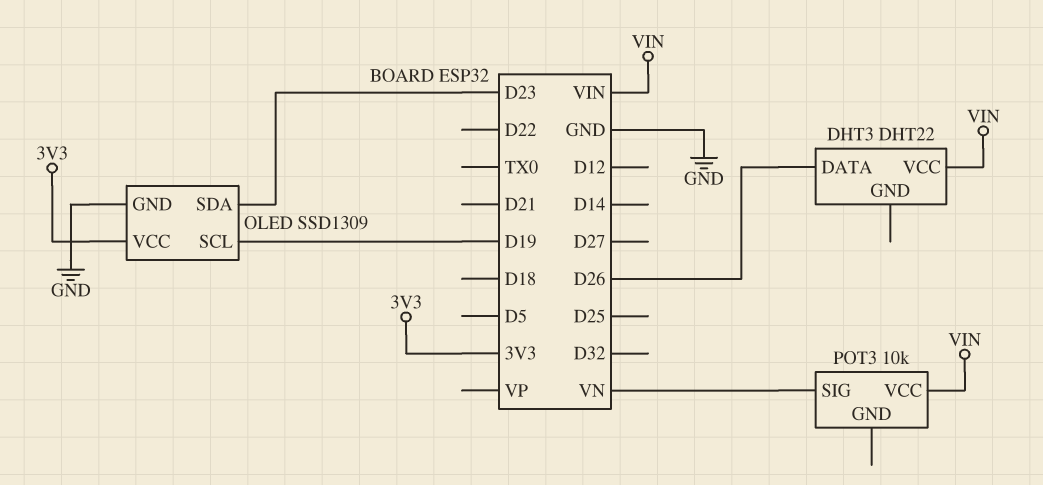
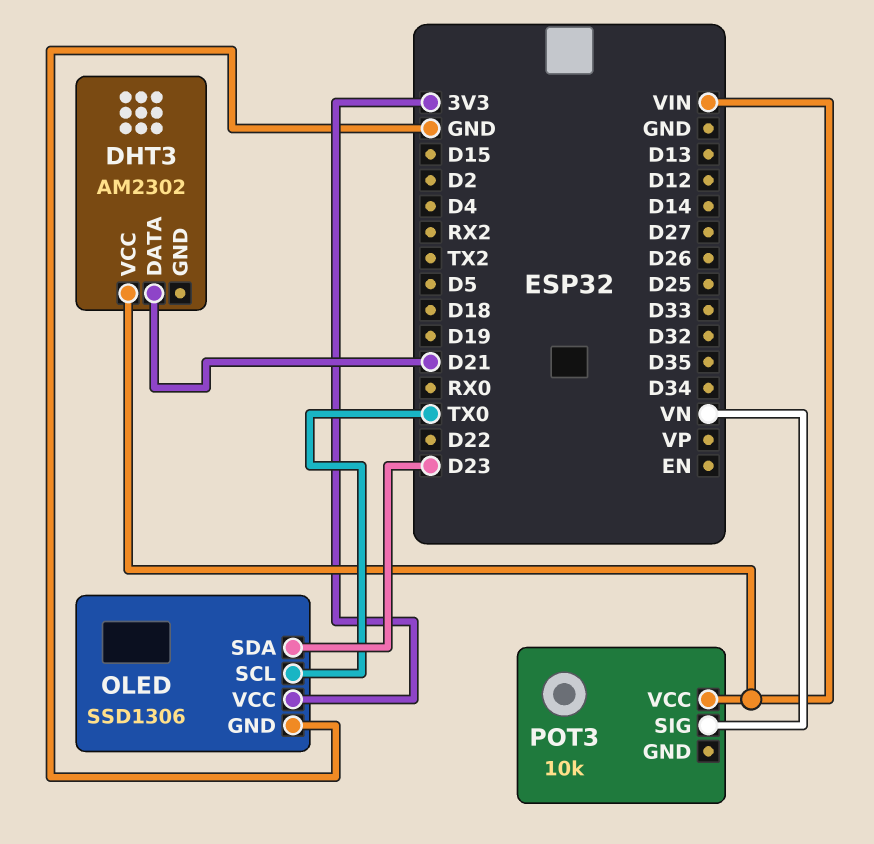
DHT3: DHT22 -> AM2302
DHT3 pin DATA: D26 -> D21
OLED: SSD1309 -> SSD1306
OLED pin SCL: D19 -> TX0

